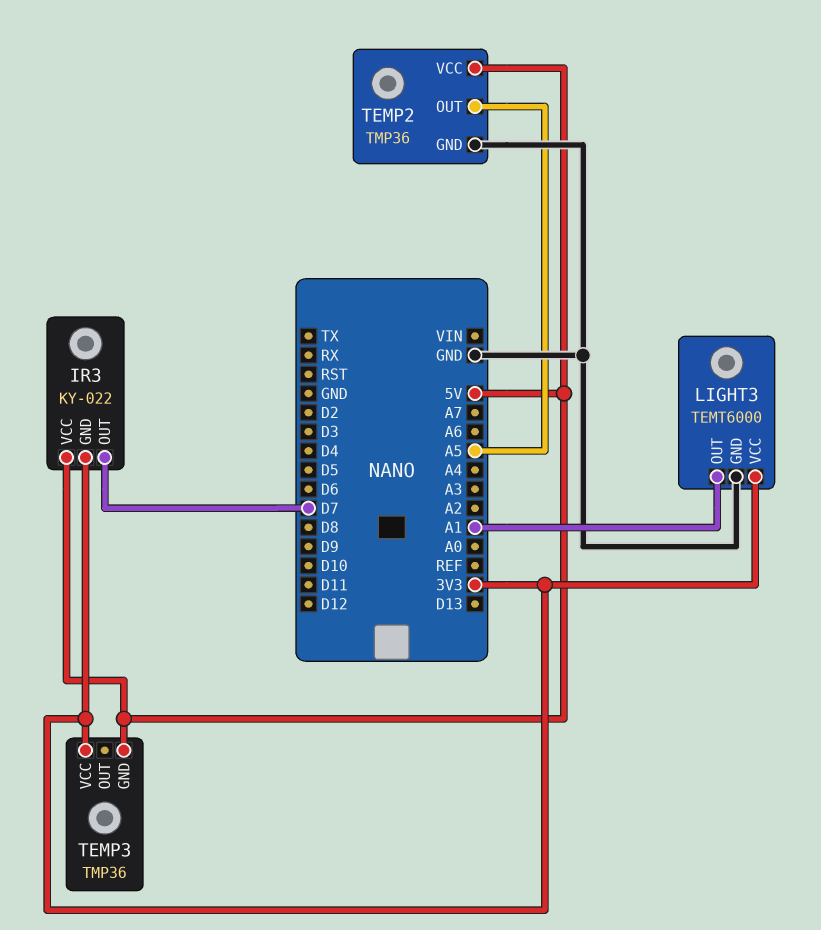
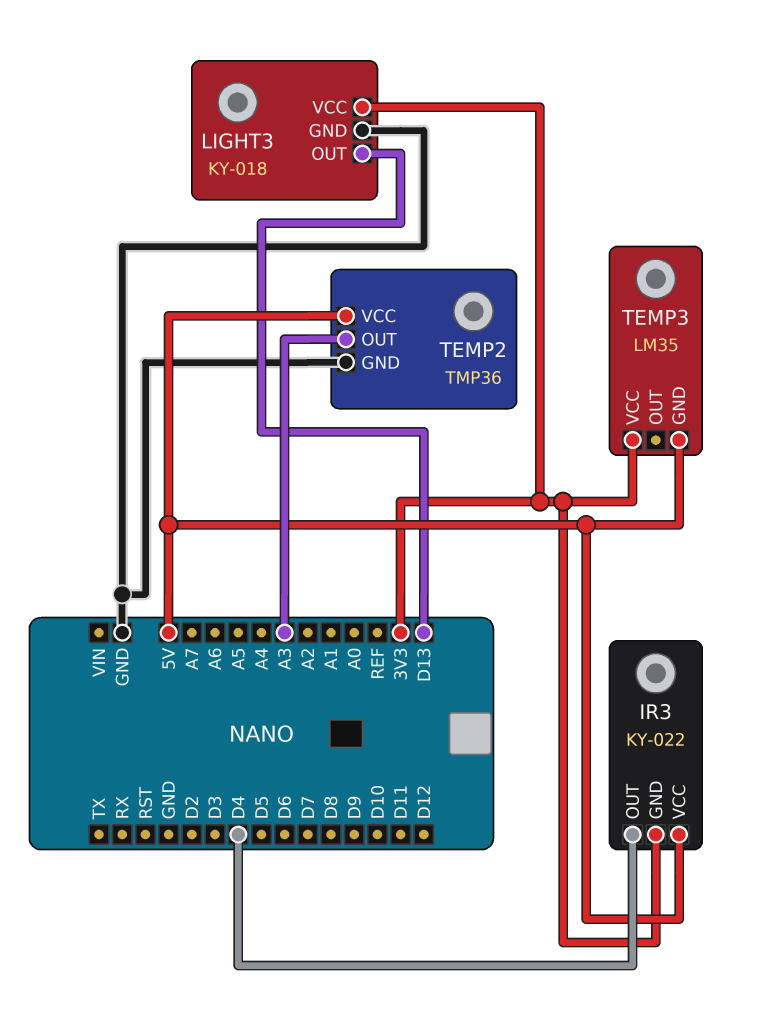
IR3 pin OUT: D7 -> D4
LIGHT3: TEMT6000 -> KY-018
LIGHT3 pin OUT: A1 -> D13
TEMP2 pin OUT: A5 -> A3
TEMP3: TMP36 -> LM35

